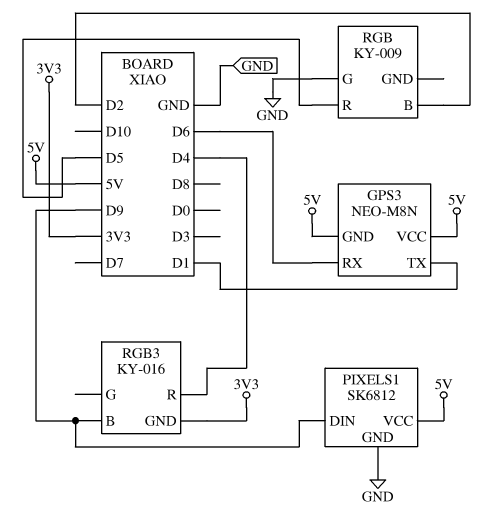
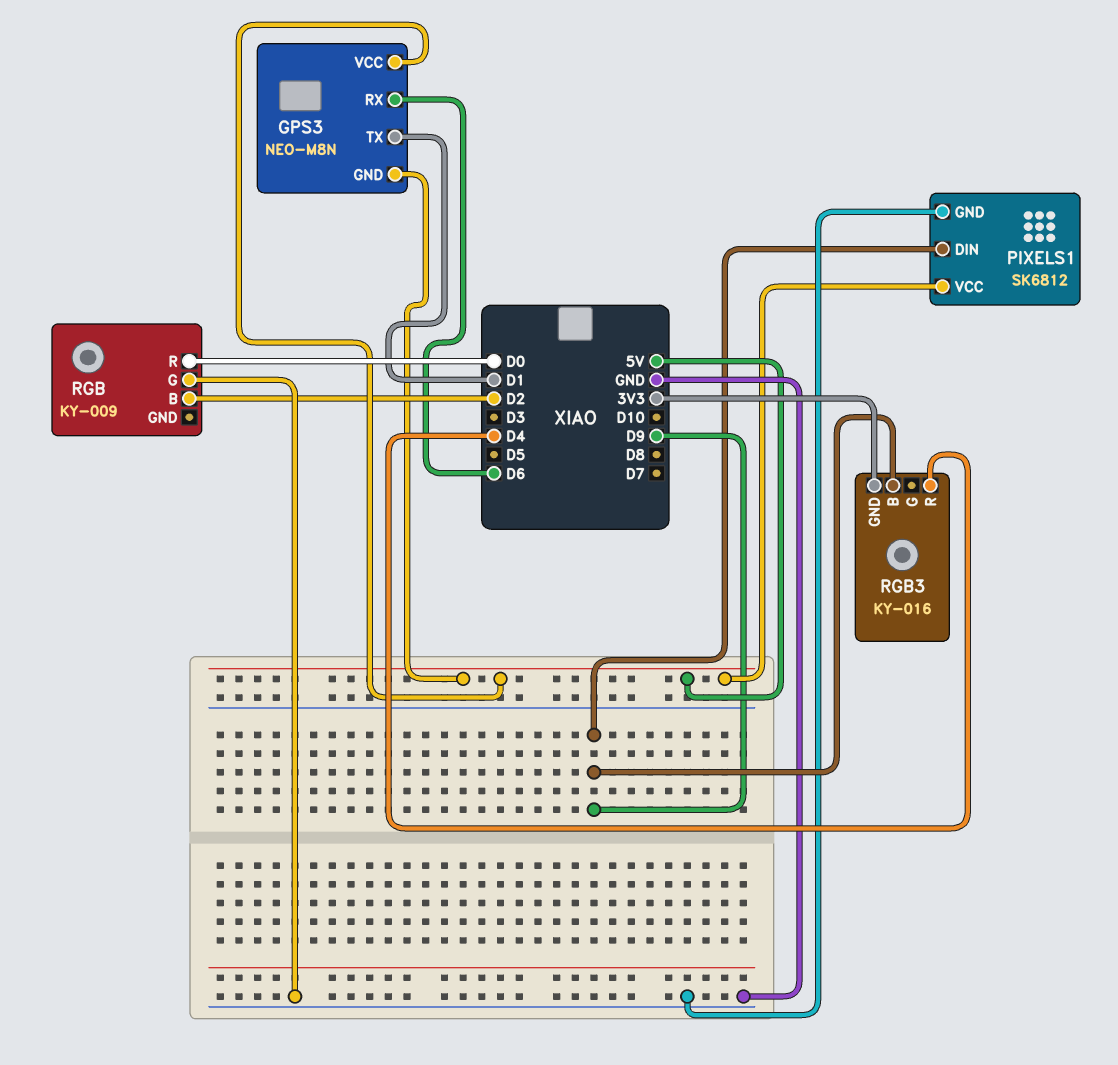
RGB pin R: D5 -> D0

